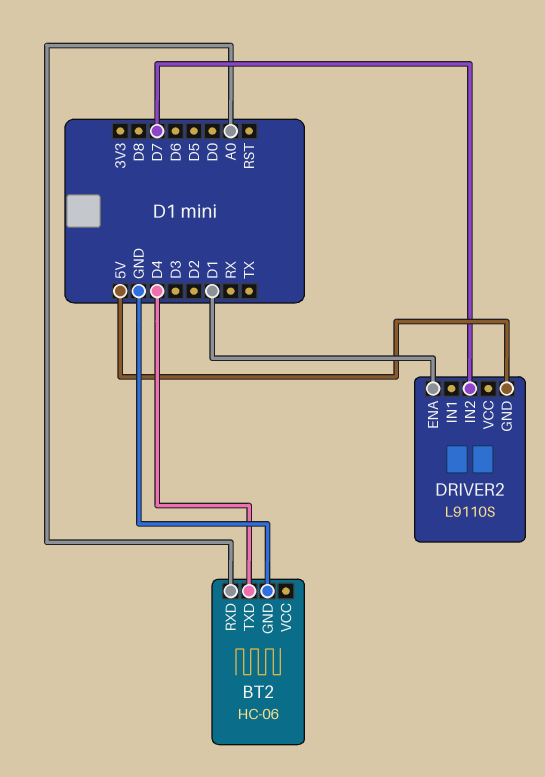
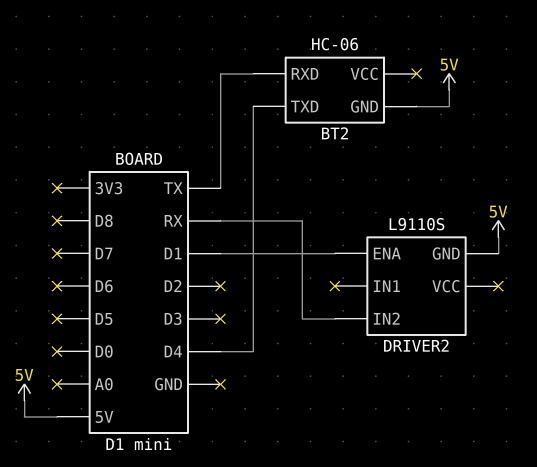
BT2 pin GND: GND -> 5V
BT2 pin RXD: A0 -> TX
DRIVER2 pin IN2: D7 -> RX

